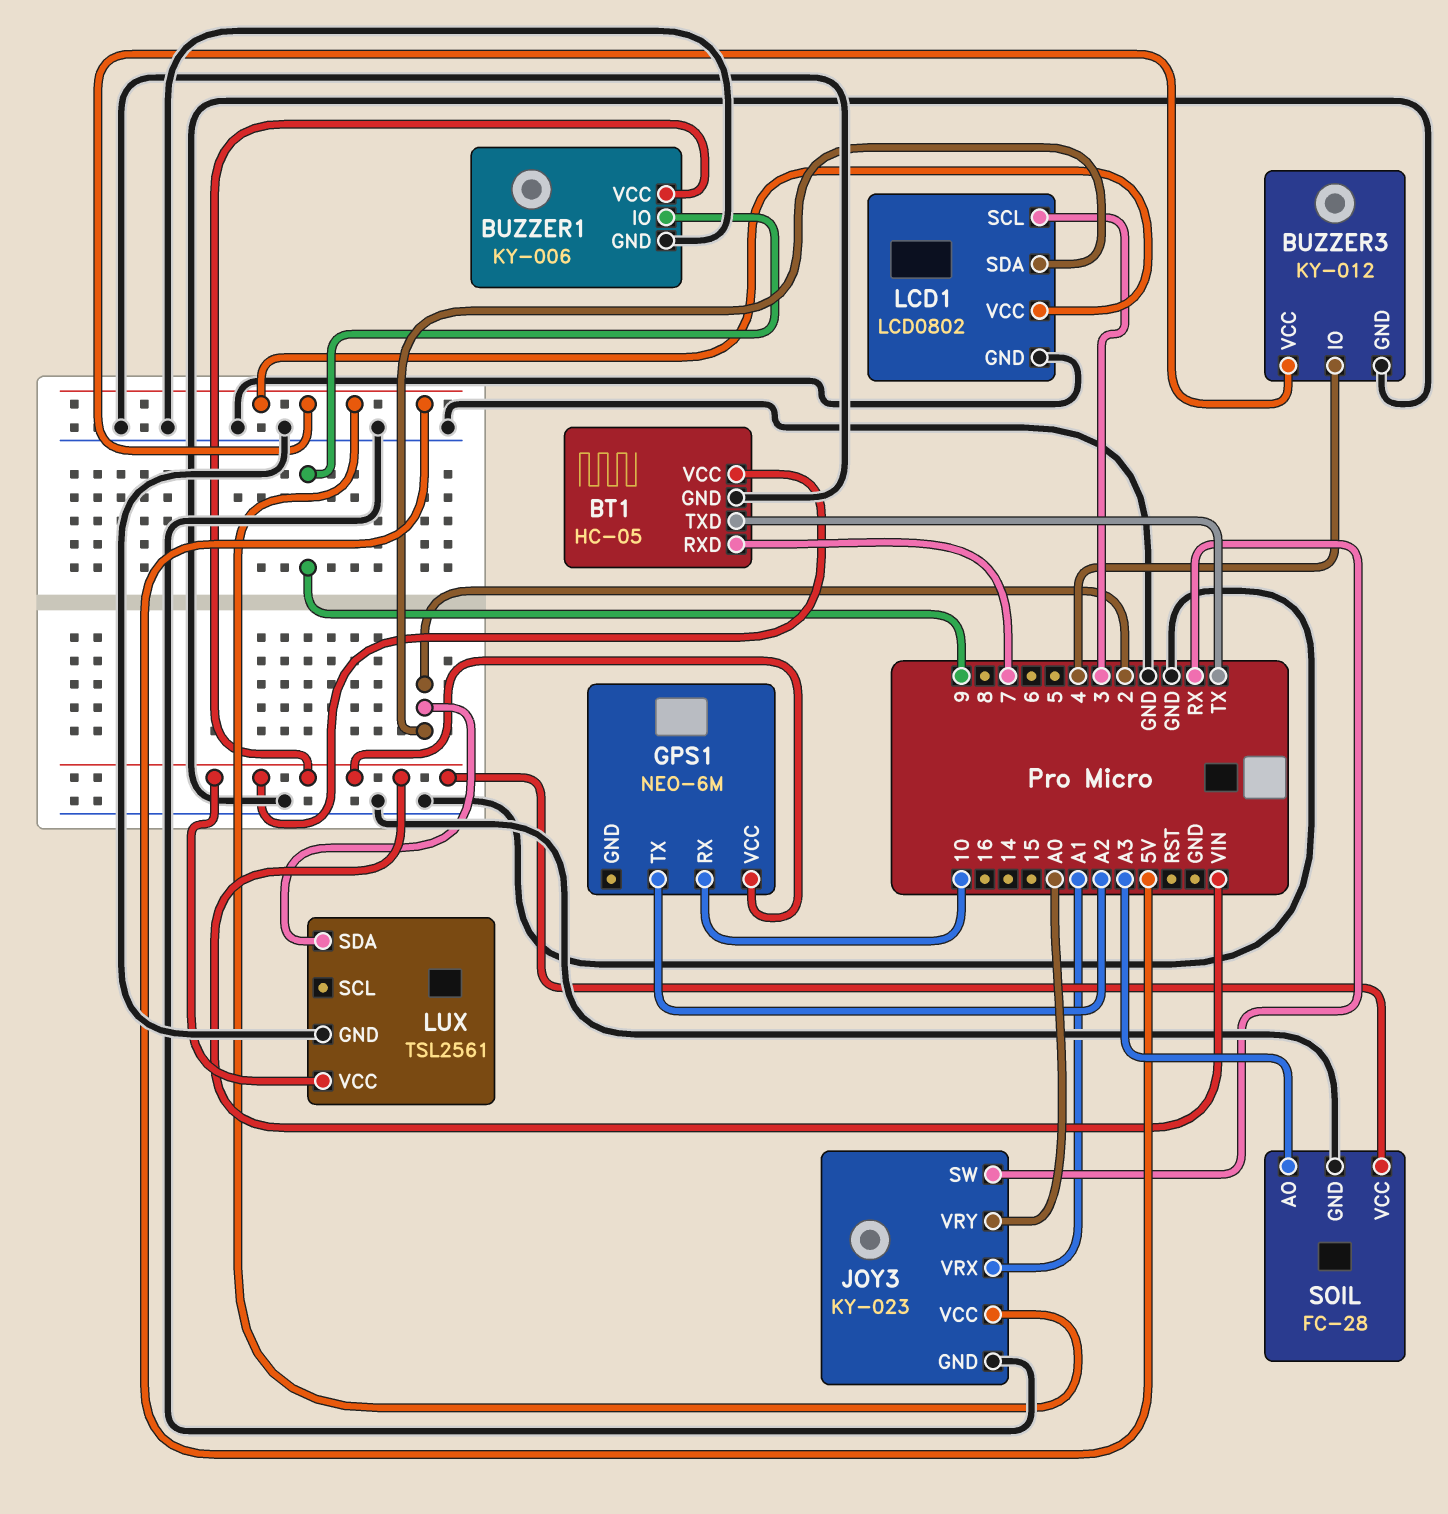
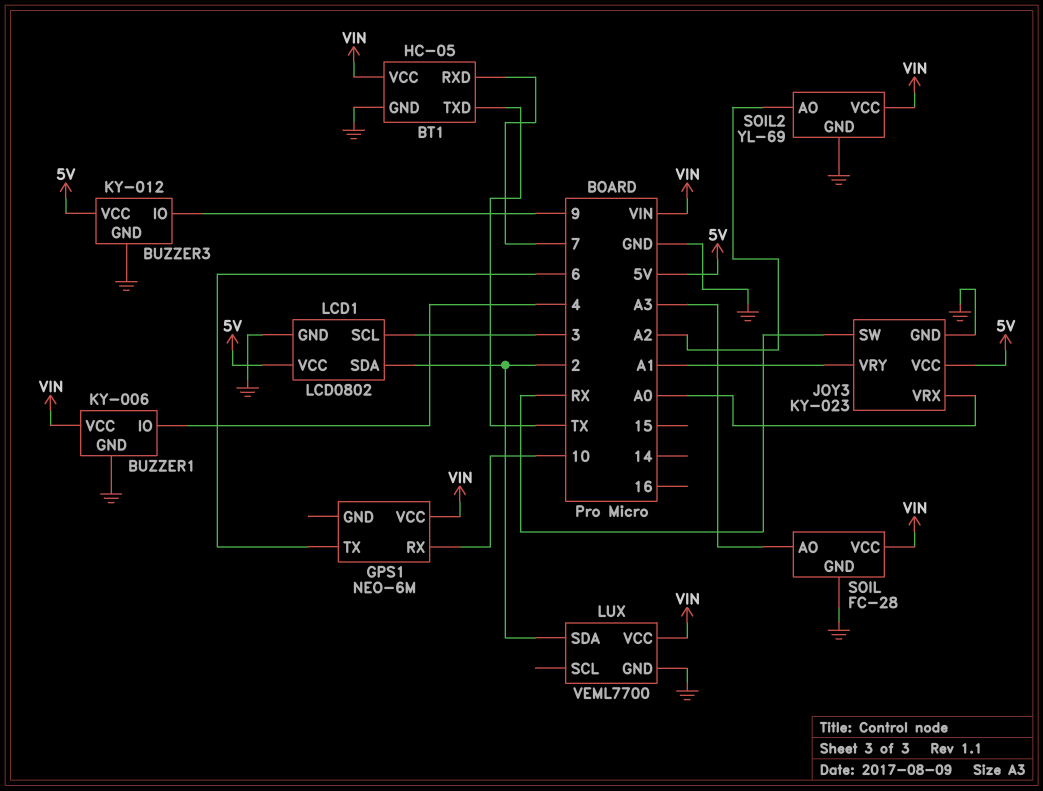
BUZZER1 pin IO: 9 -> 4
BUZZER3 pin IO: 4 -> 9
GPS1 pin TX: A2 -> 6
JOY3 pin VRX: A1 -> A0
JOY3 pin VRY: A0 -> A1
LUX: TSL2561 -> VEML7700
SOIL2: none -> YL-69
SOIL2 pin AO: none -> A2
SOIL2 pin GND: none -> GND
SOIL2 pin VCC: none -> VIN

